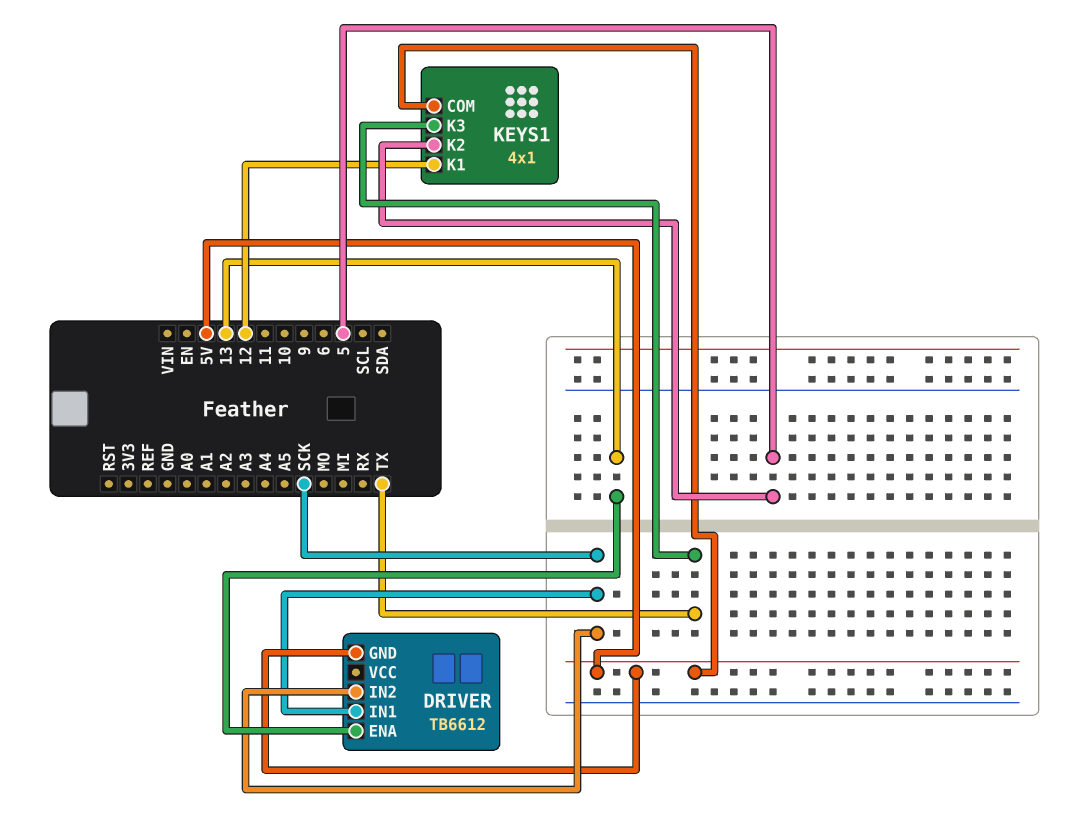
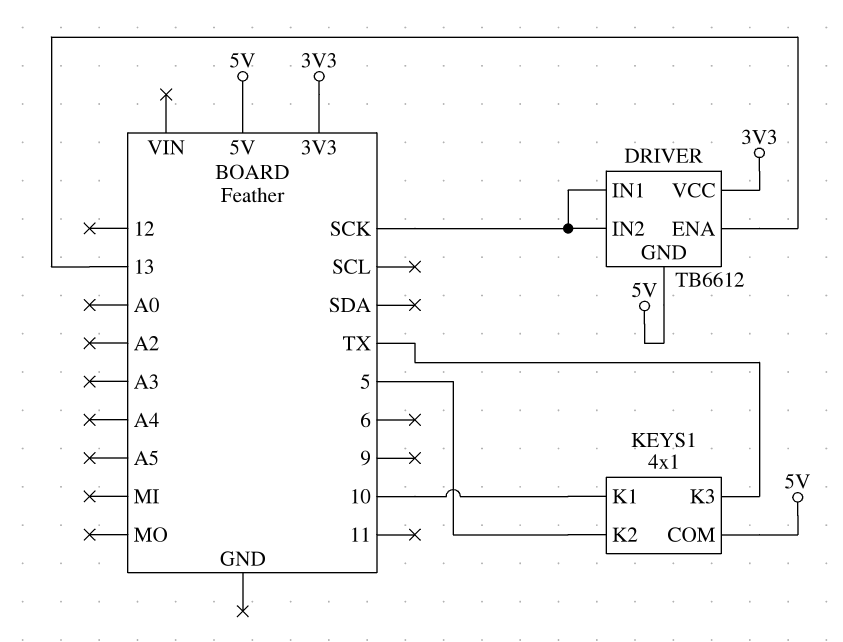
DRIVER pin VCC: none -> 3V3
KEYS1 pin K1: 12 -> 10

